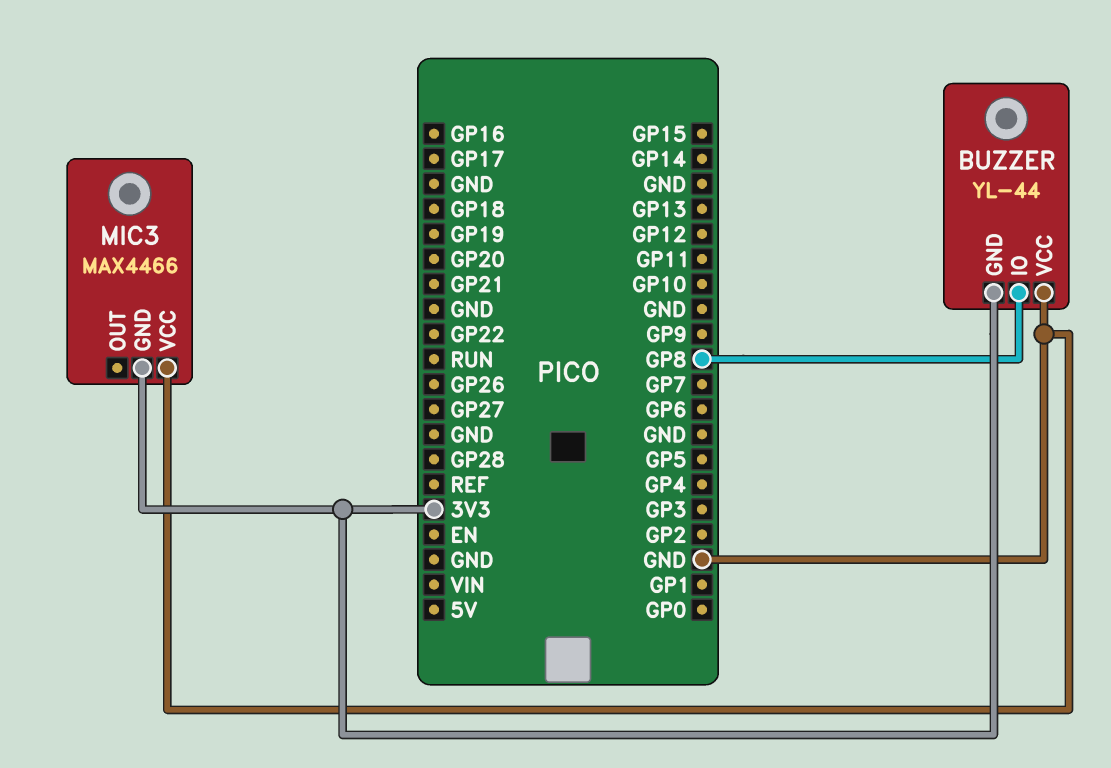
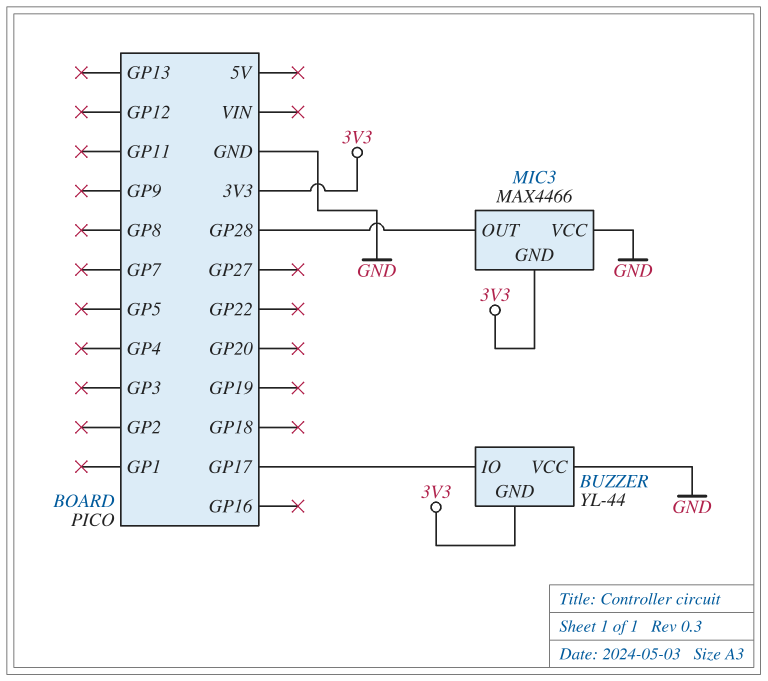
BUZZER pin IO: GP8 -> GP17
MIC3 pin OUT: none -> GP28

